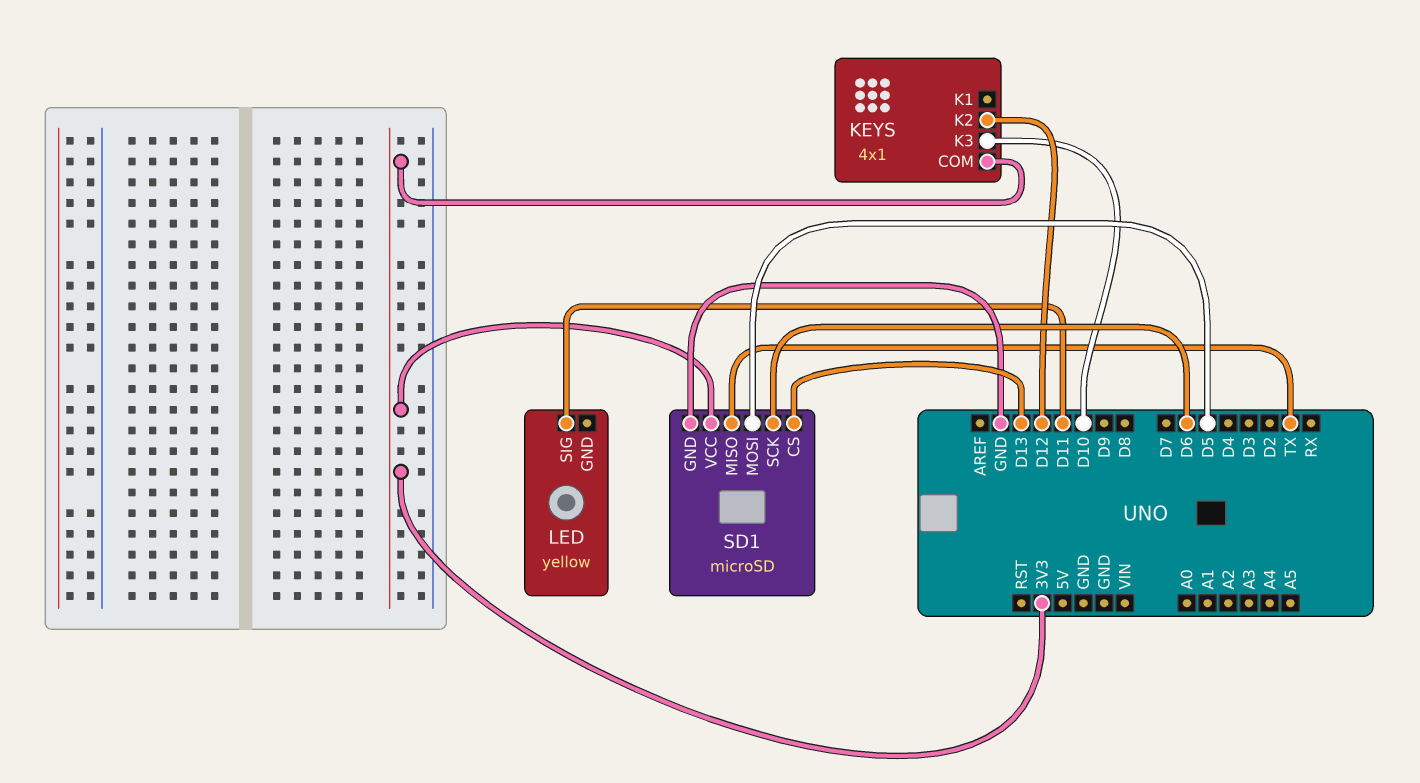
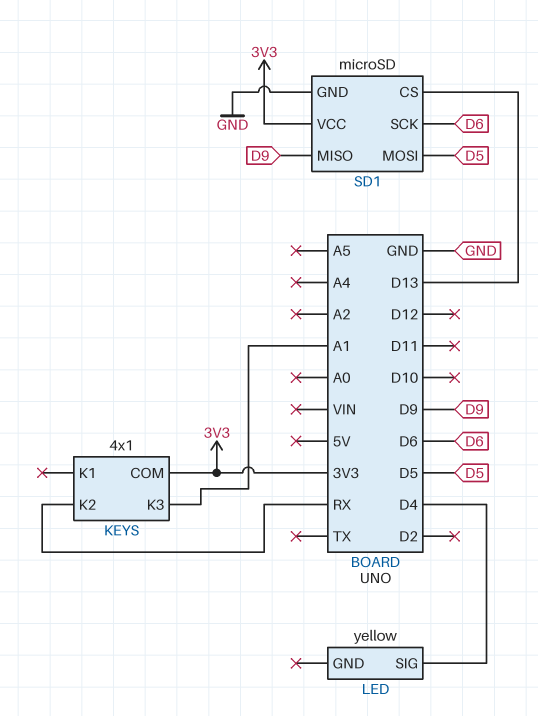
KEYS pin K2: D12 -> RX
KEYS pin K3: D10 -> A1
LED pin SIG: D11 -> D4
SD1 pin MISO: TX -> D9

